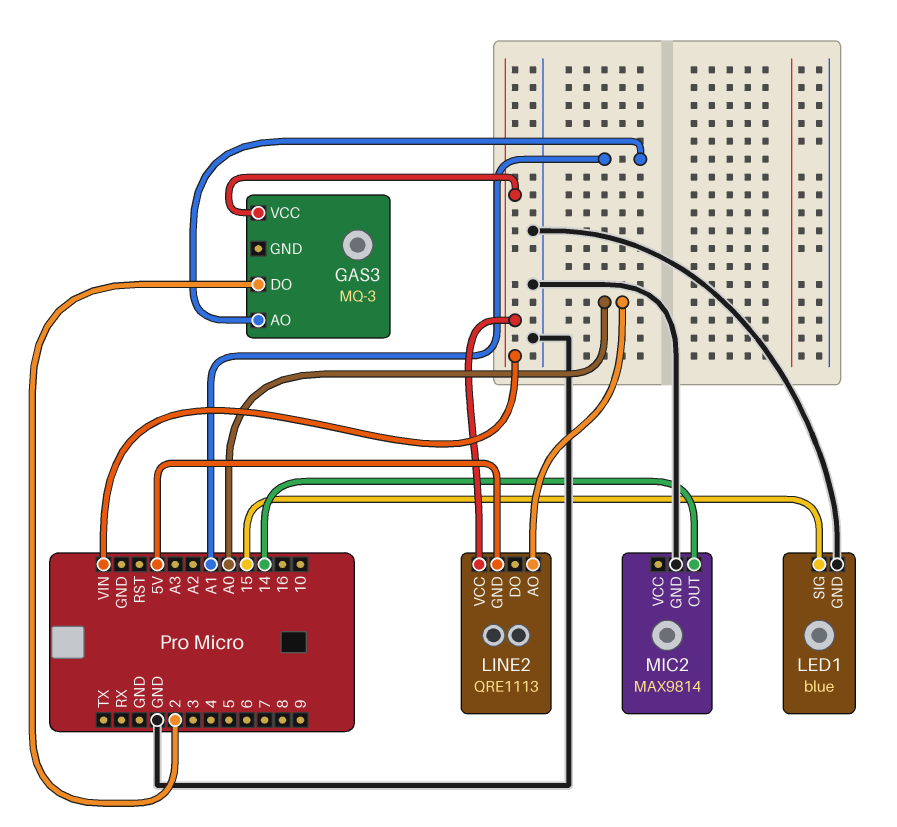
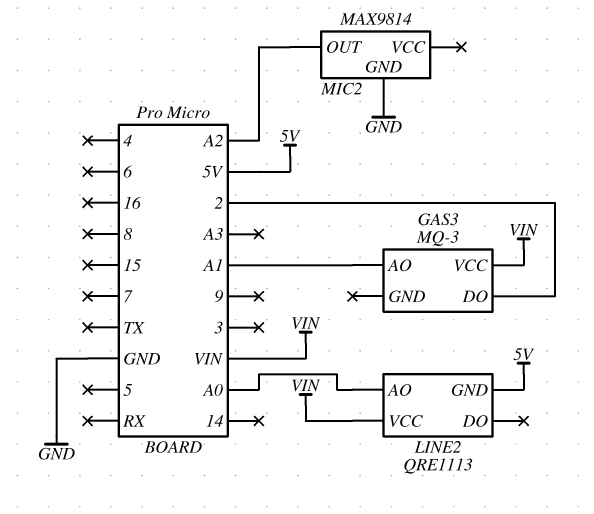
LED1: blue -> none
LED1 pin GND: GND -> none
LED1 pin SIG: 15 -> none
MIC2 pin OUT: 14 -> A2

